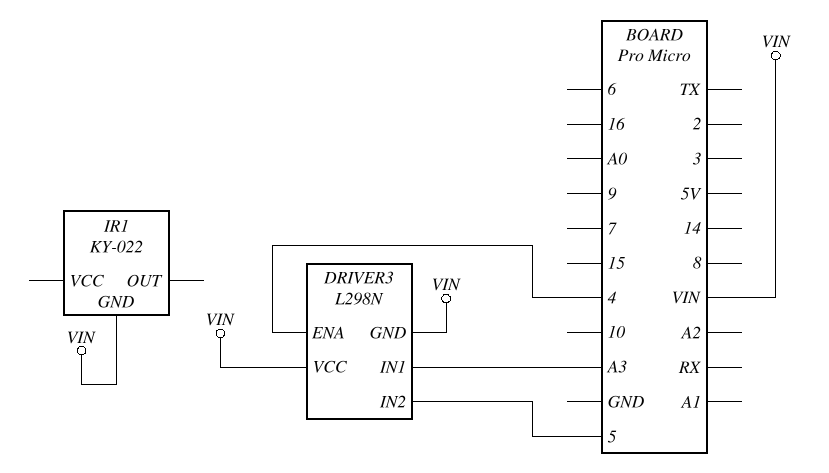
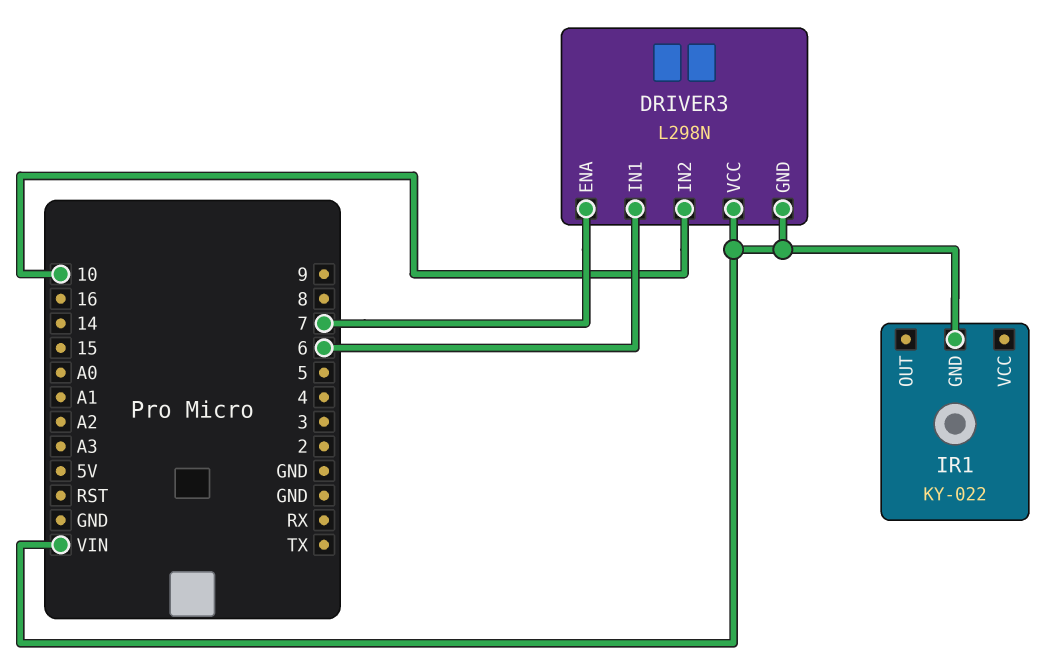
DRIVER3 pin ENA: 4 -> 7
DRIVER3 pin IN1: A3 -> 6
DRIVER3 pin IN2: 5 -> 10

